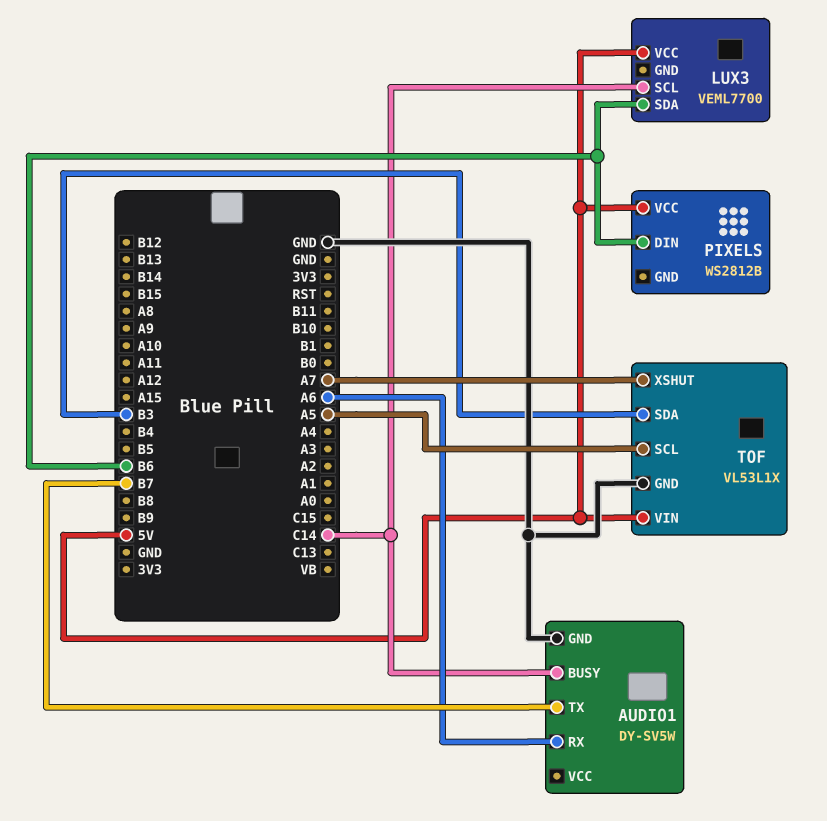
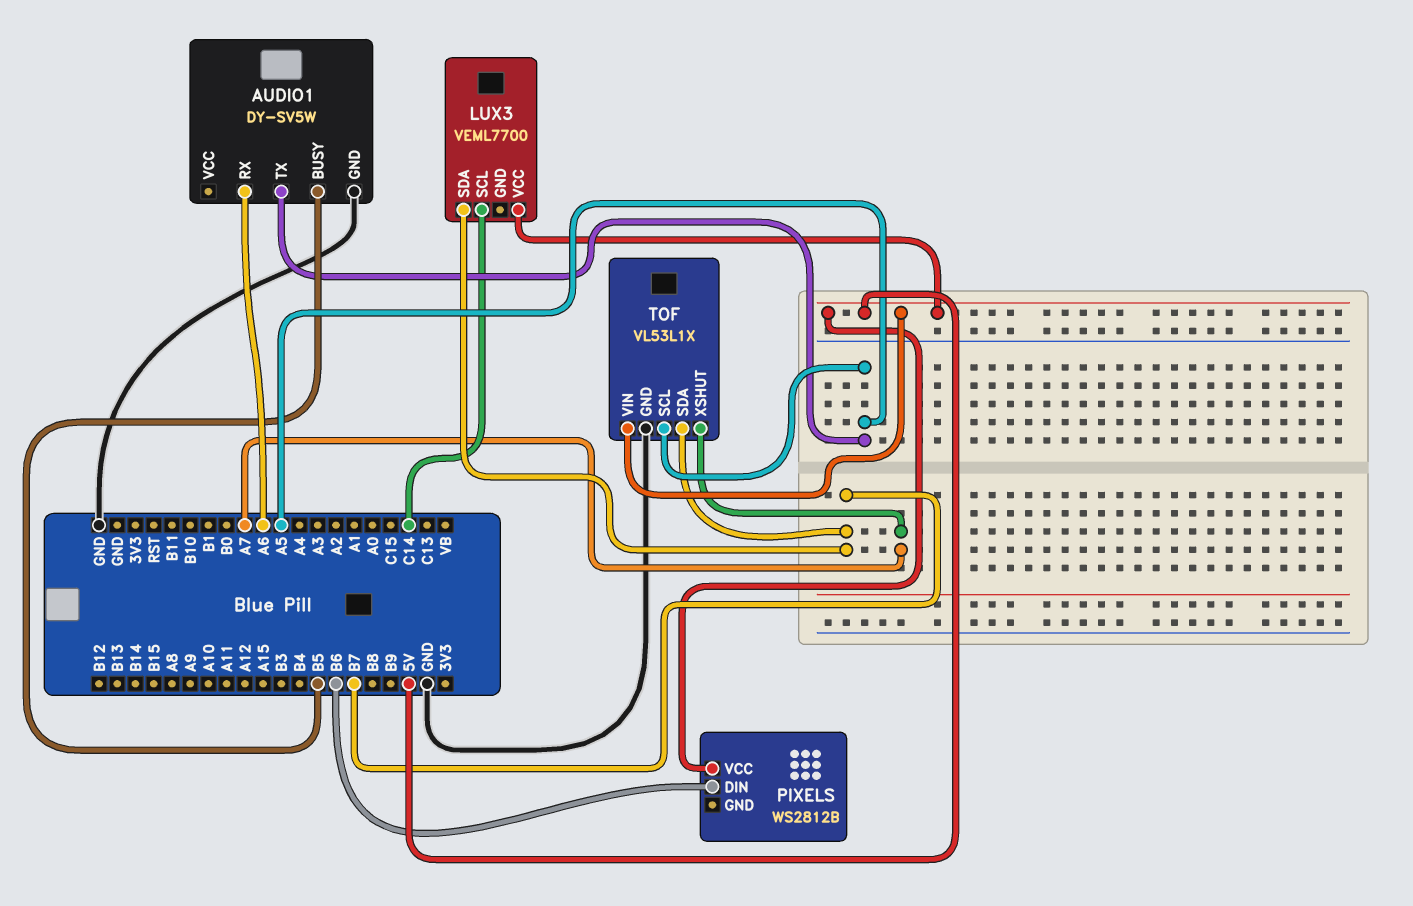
AUDIO1 pin BUSY: C14 -> B5
AUDIO1 pin TX: B7 -> A5
LUX3 pin SDA: B6 -> B7
TOF pin SDA: B3 -> B7

